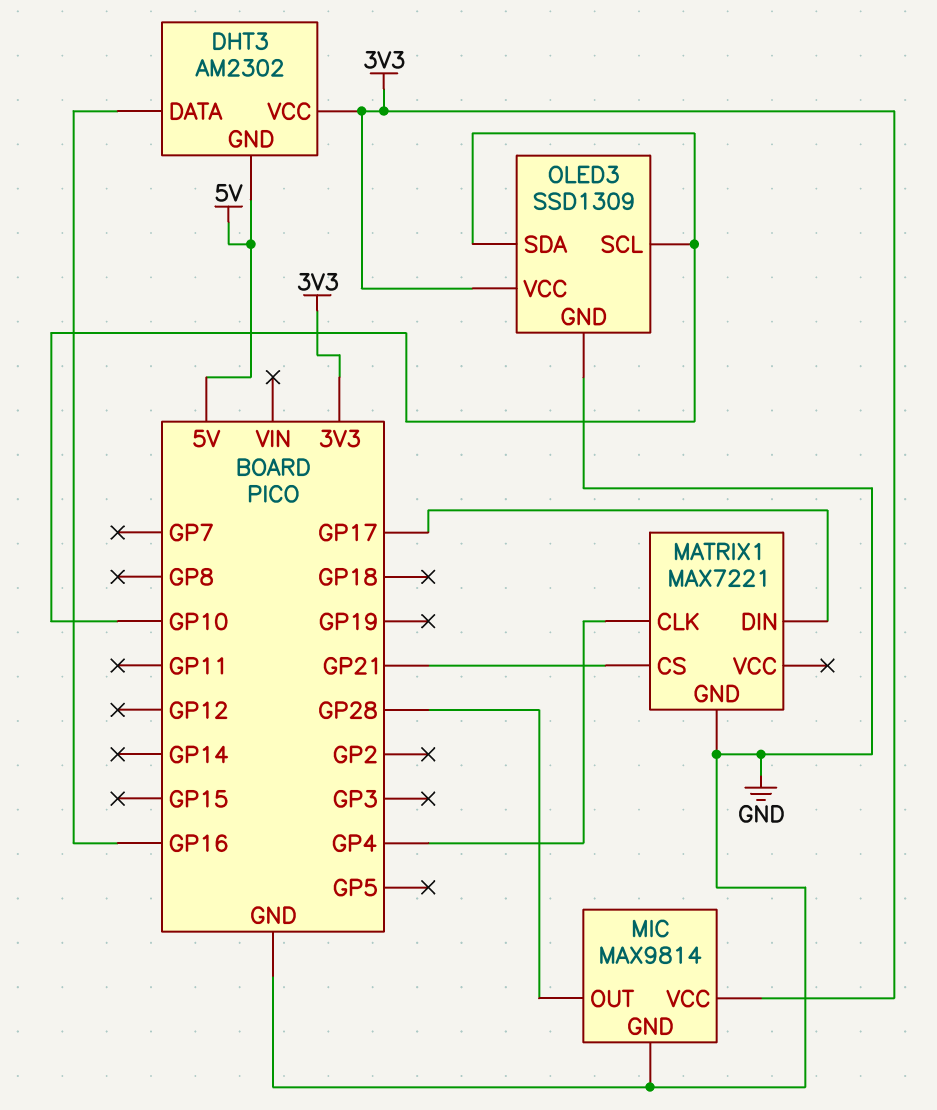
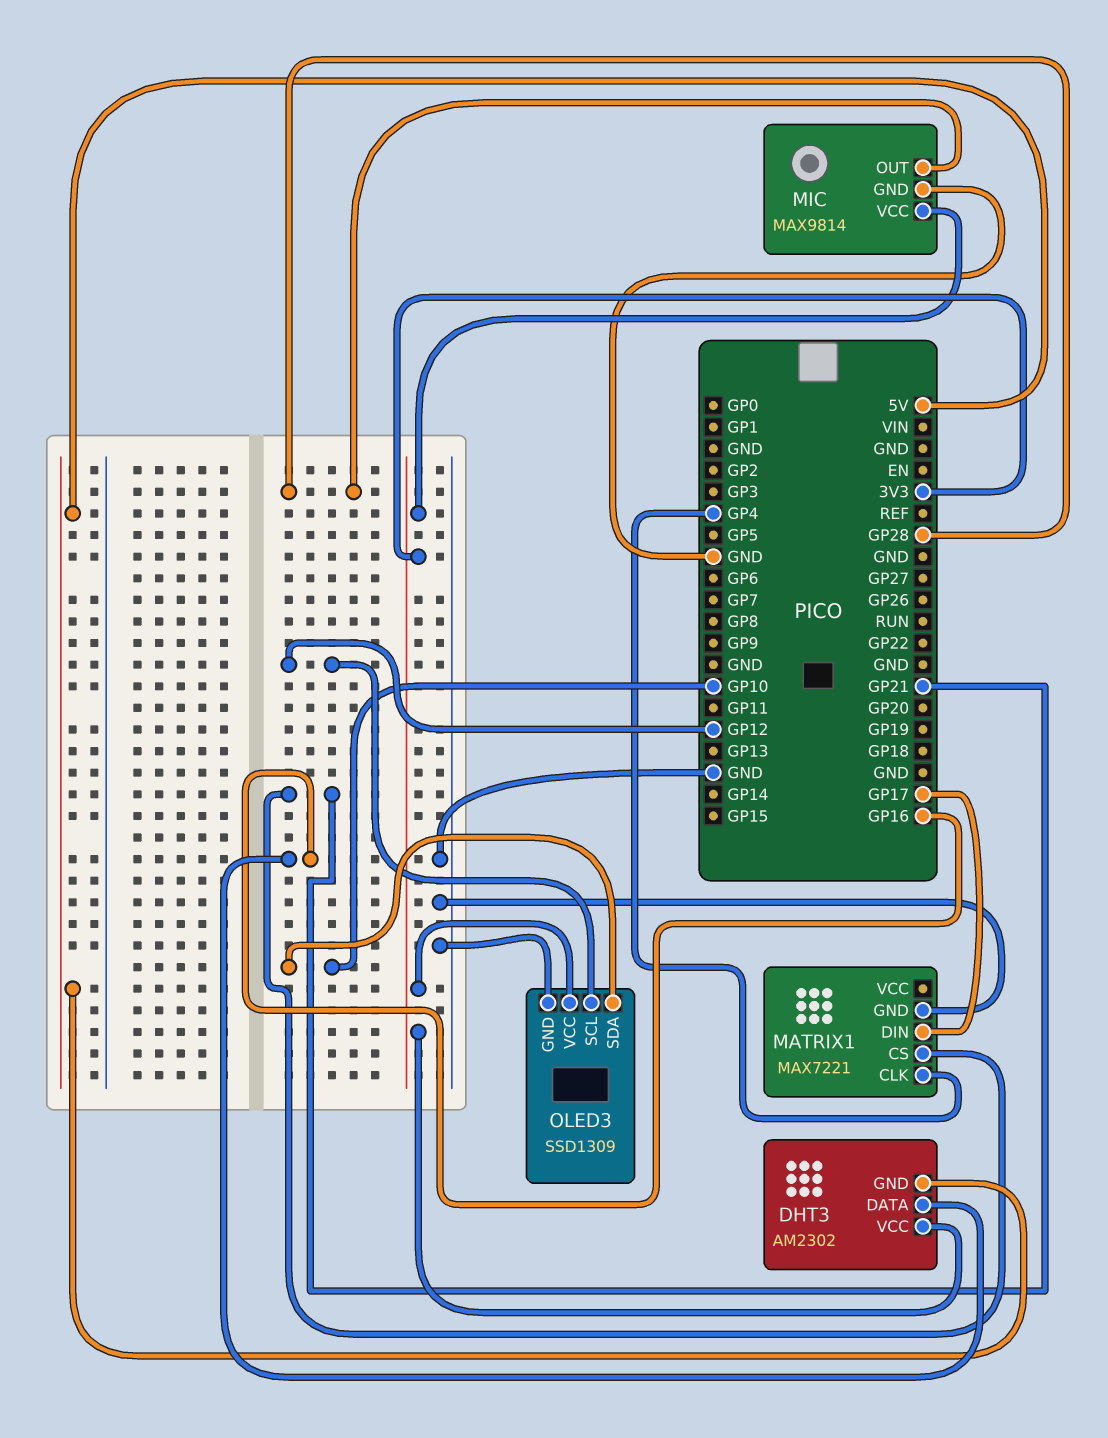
OLED3 pin SCL: GP10 -> GP12

